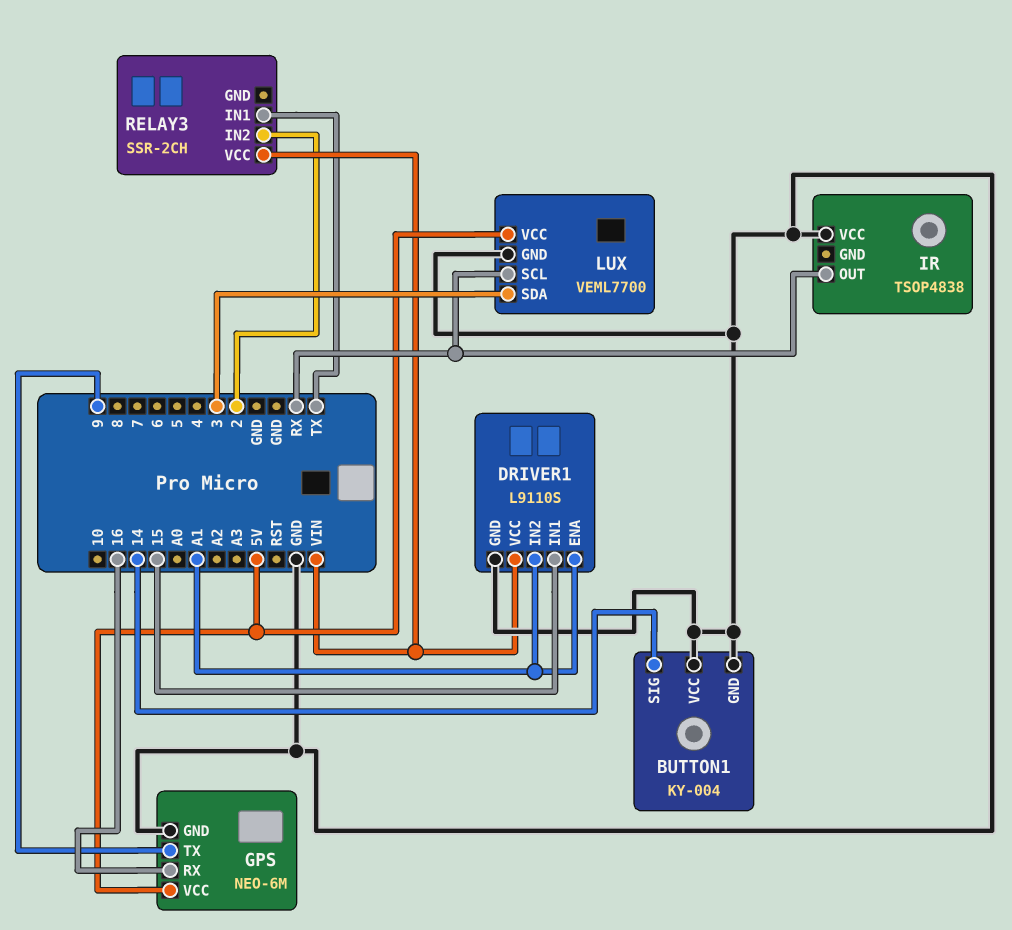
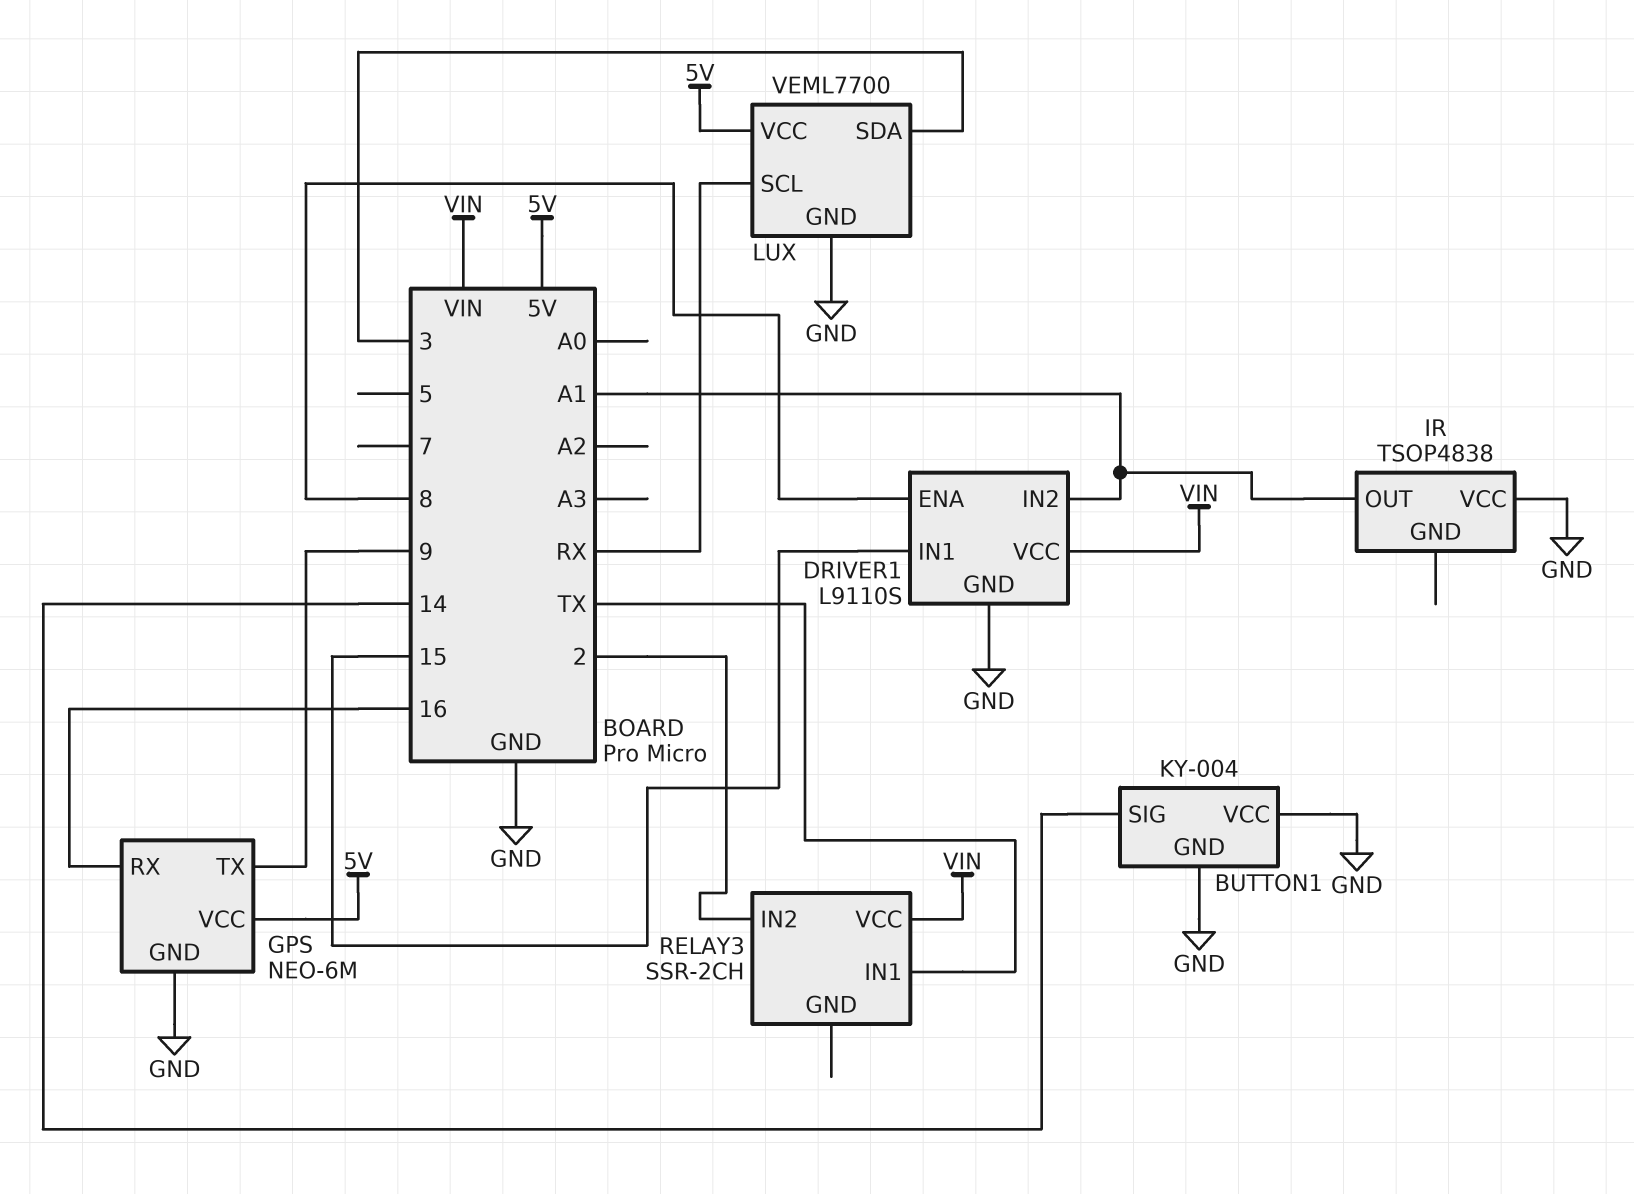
DRIVER1 pin ENA: A1 -> 8
IR pin OUT: RX -> A1

